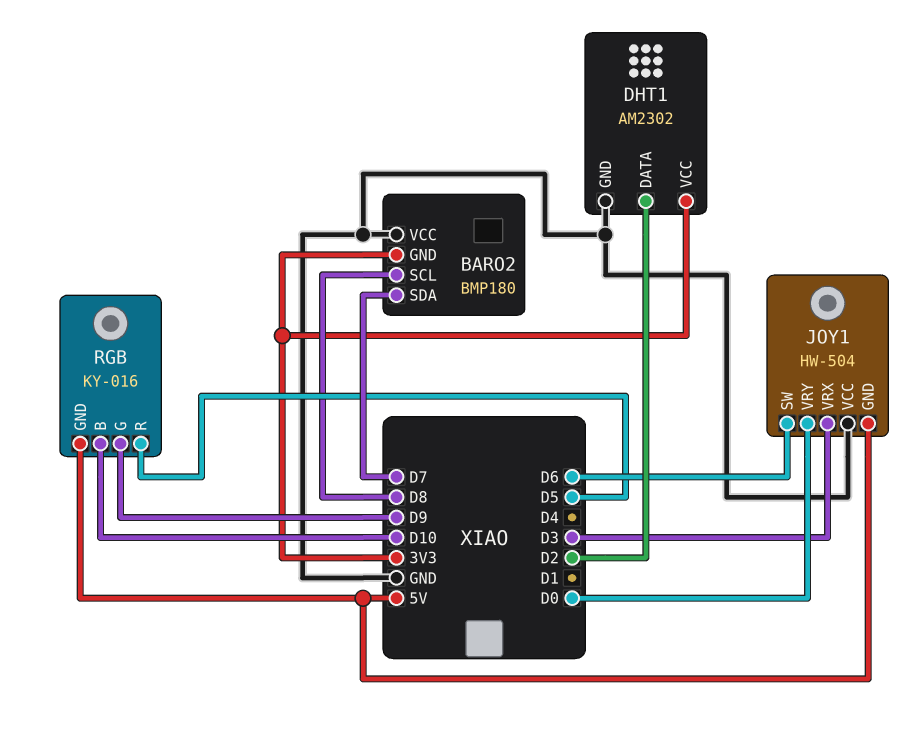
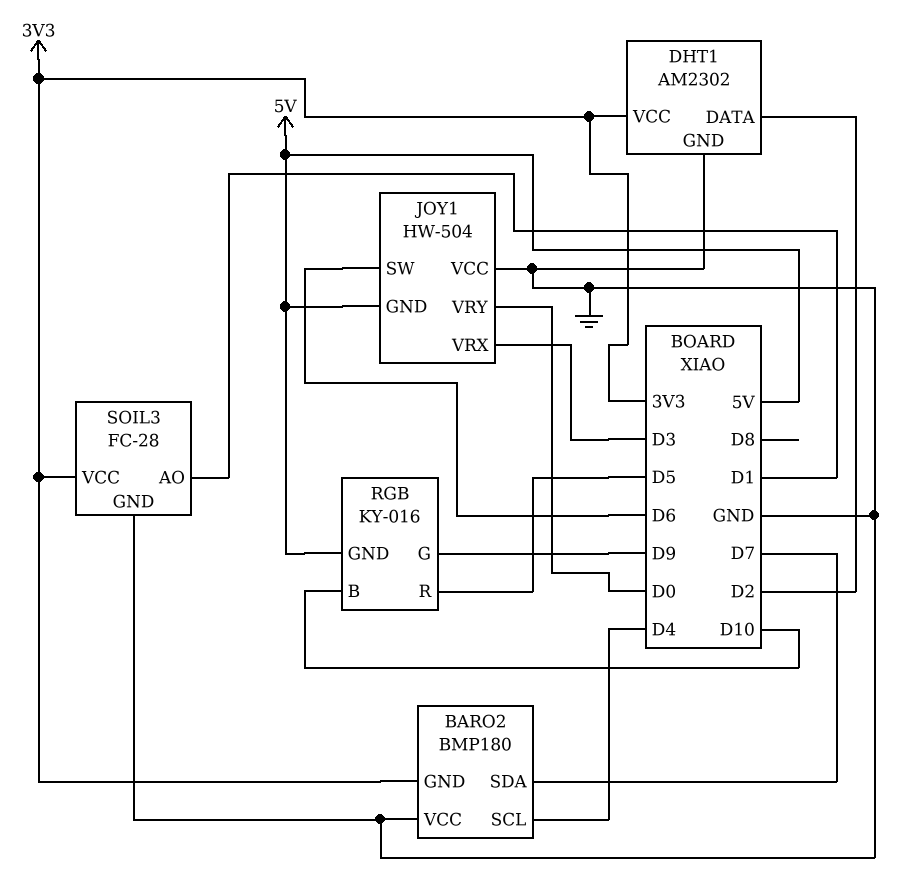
BARO2 pin SCL: D8 -> D4
SOIL3: none -> FC-28
SOIL3 pin AO: none -> D1
SOIL3 pin GND: none -> GND
SOIL3 pin VCC: none -> 3V3

